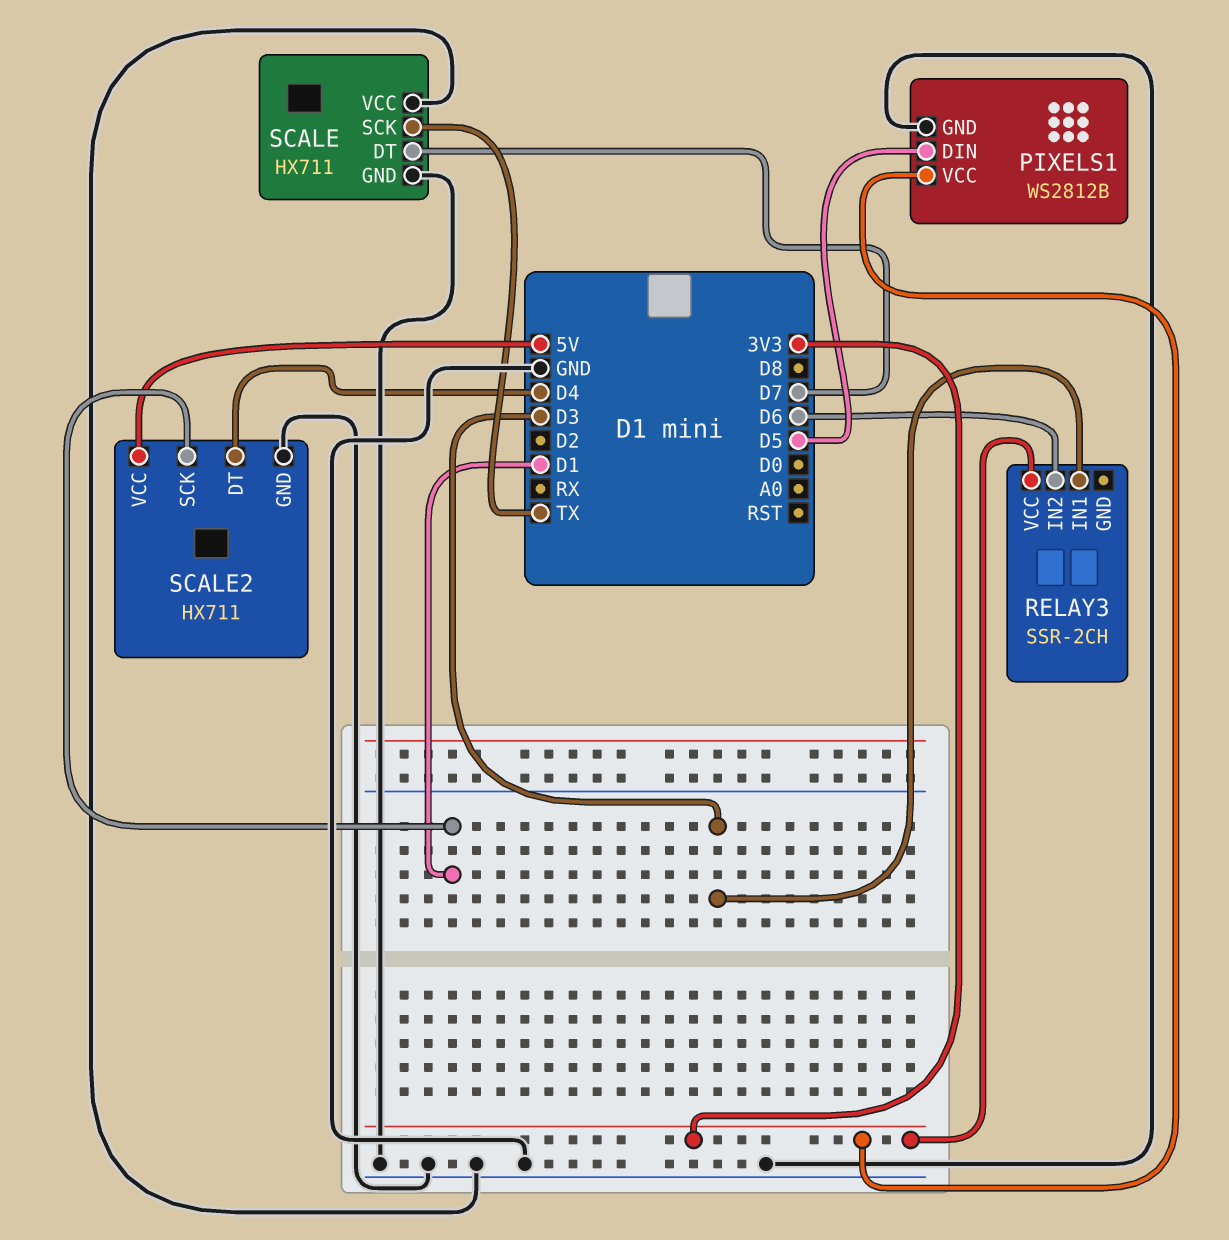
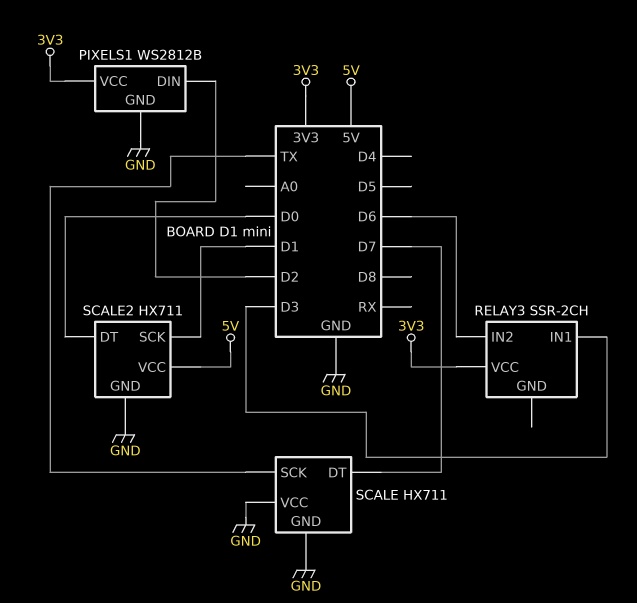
PIXELS1 pin DIN: D5 -> D2
SCALE2 pin DT: D4 -> D0

